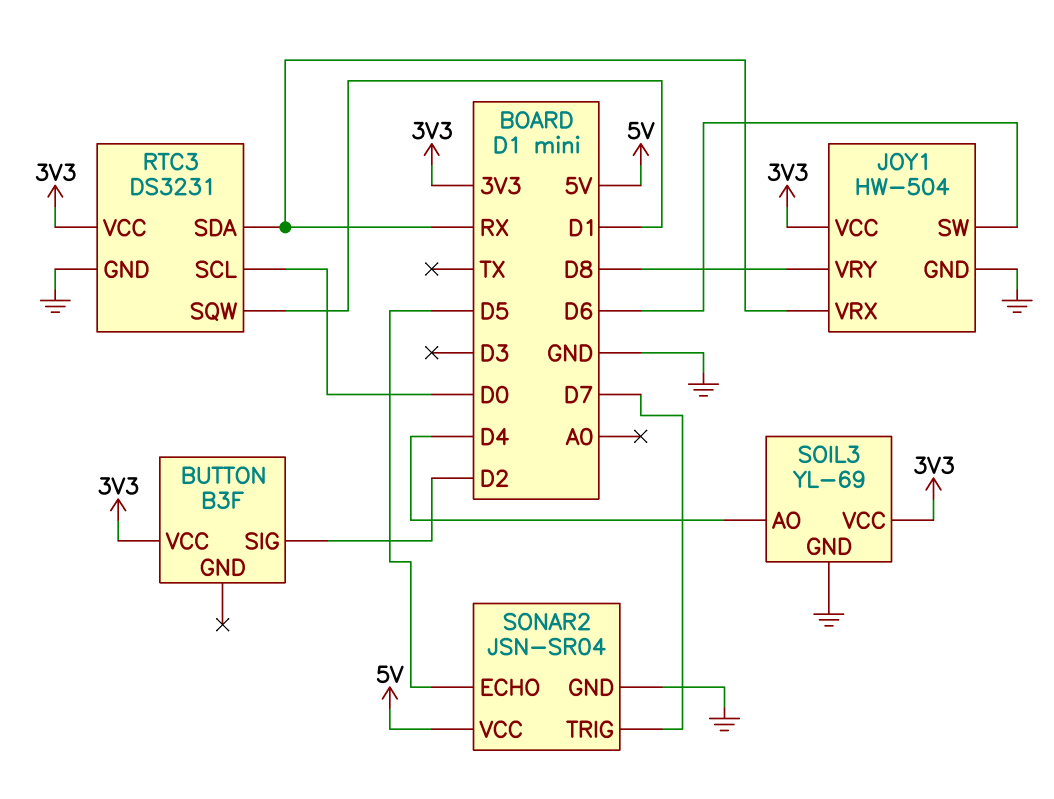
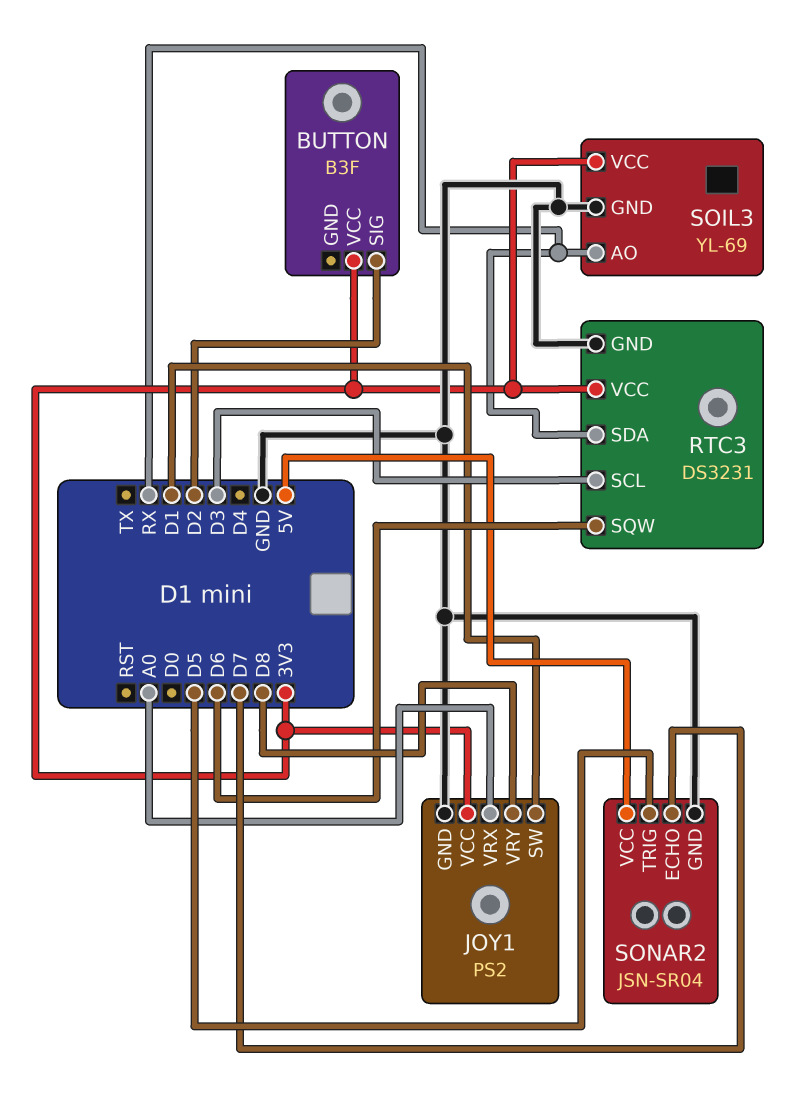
JOY1: HW-504 -> PS2
JOY1 pin SW: D6 -> D1
JOY1 pin VRX: RX -> A0
RTC3 pin SCL: D0 -> D3
RTC3 pin SQW: D1 -> D6
SOIL3 pin AO: D4 -> RX
SONAR2 pin ECHO: D5 -> D7
SONAR2 pin TRIG: D7 -> D5

